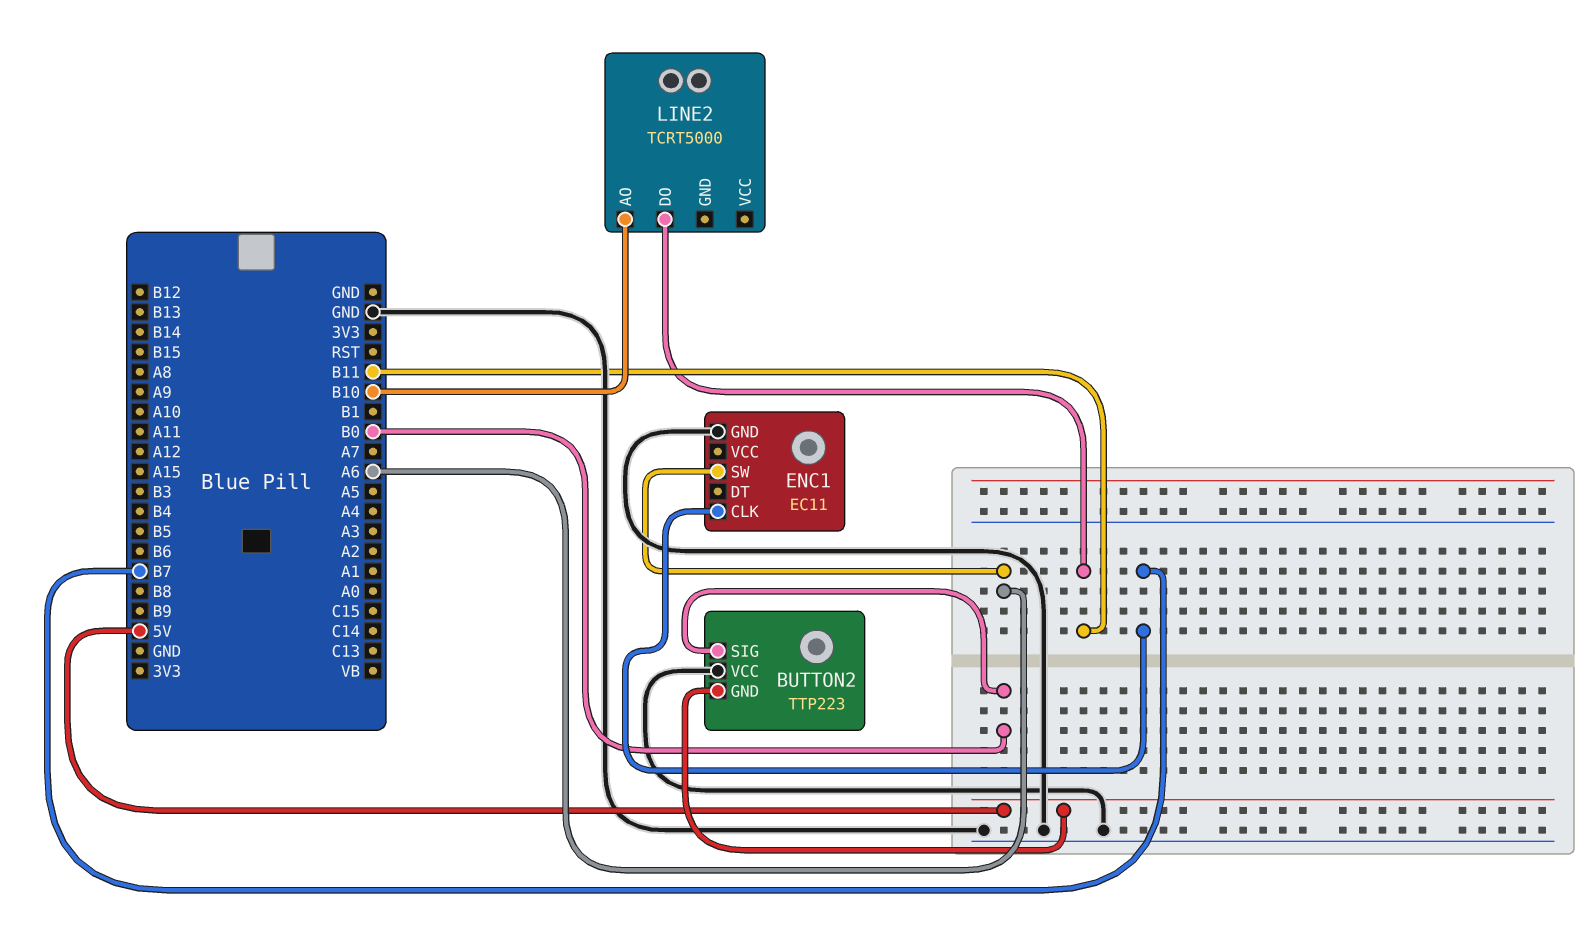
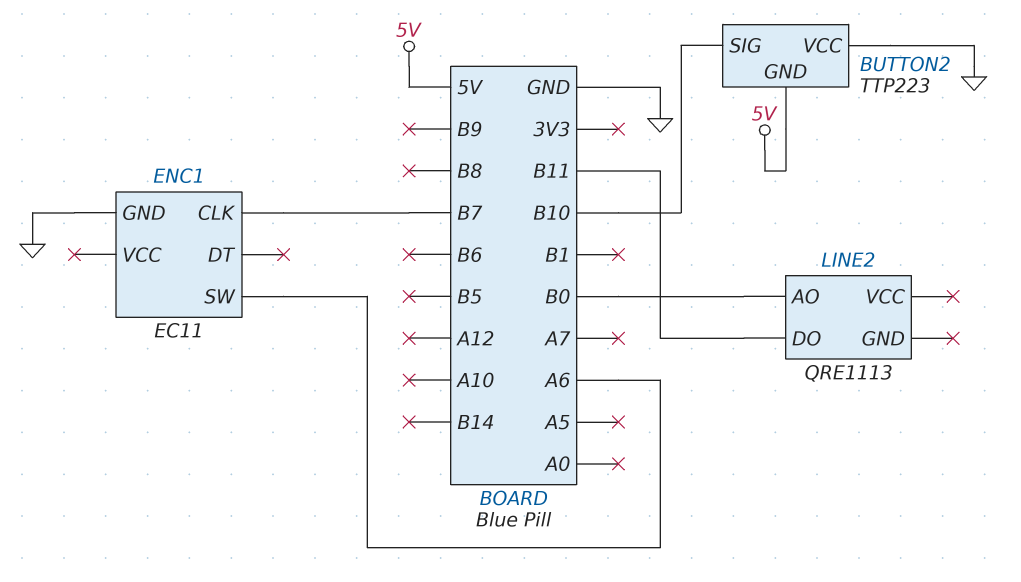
BUTTON2 pin SIG: B0 -> B10
LINE2: TCRT5000 -> QRE1113
LINE2 pin AO: B10 -> B0

